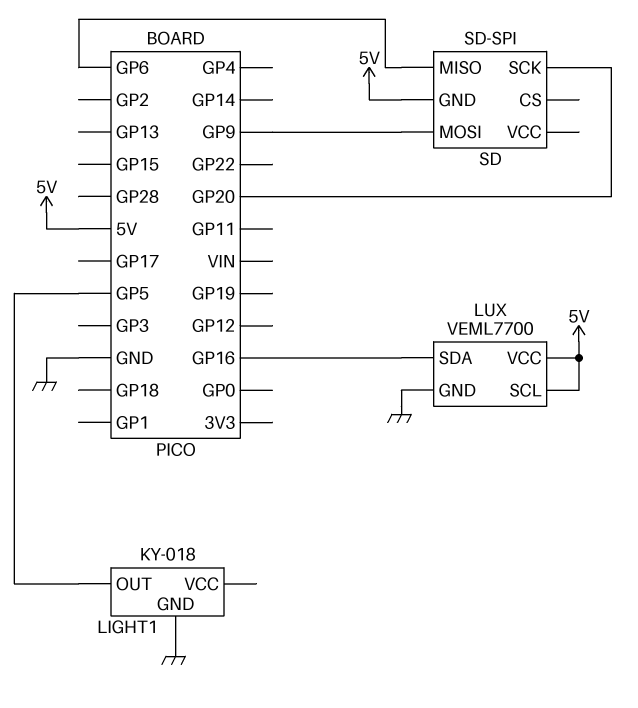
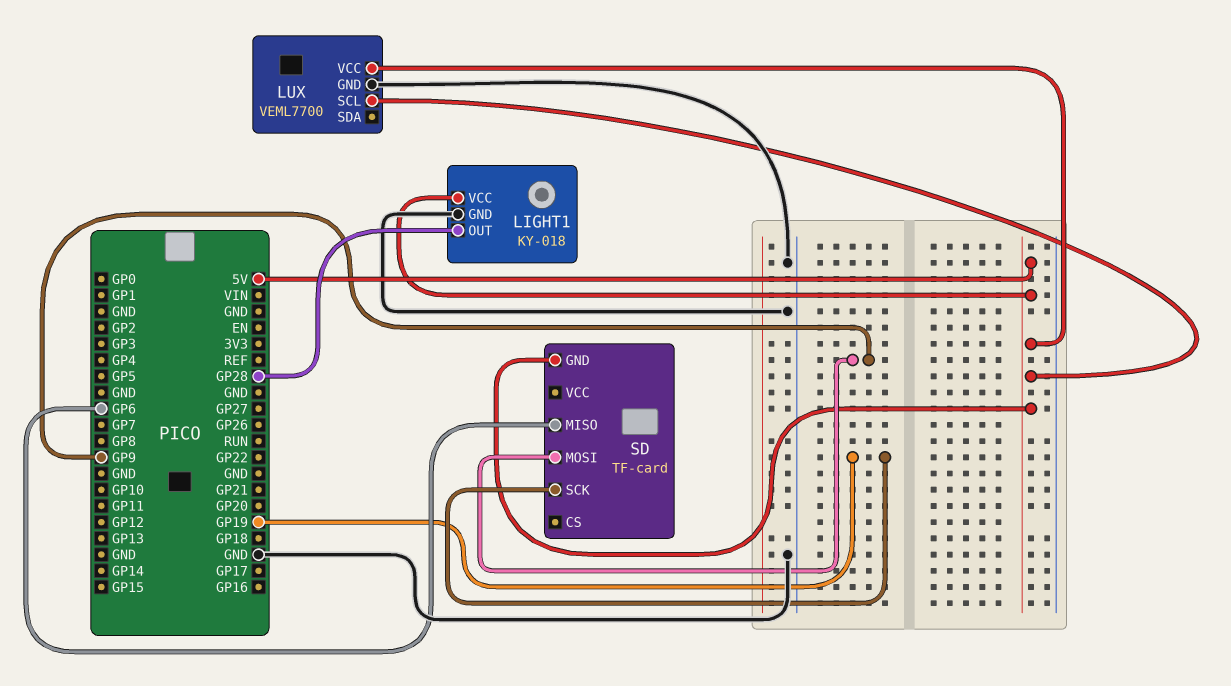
LIGHT1 pin OUT: GP5 -> GP28
LIGHT1 pin VCC: none -> 5V
LUX pin SDA: GP16 -> none
SD: SD-SPI -> TF-card
SD pin SCK: GP20 -> GP19

